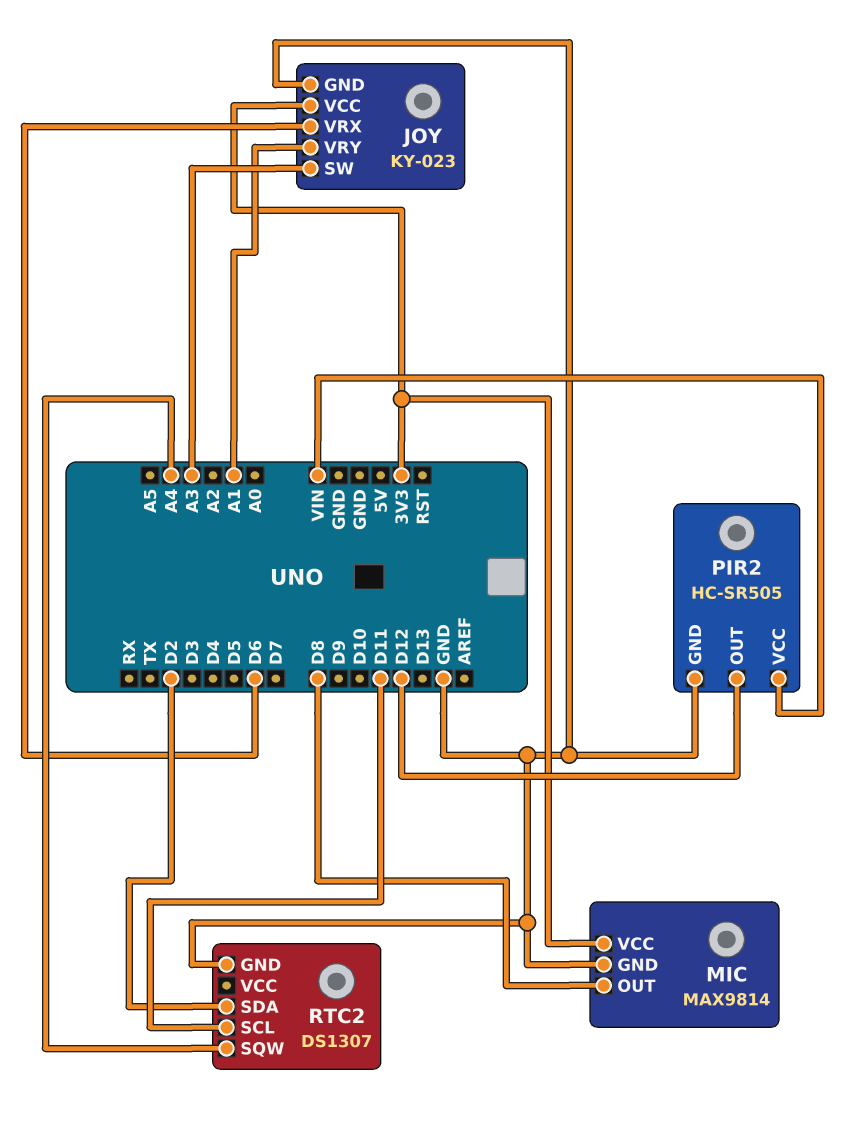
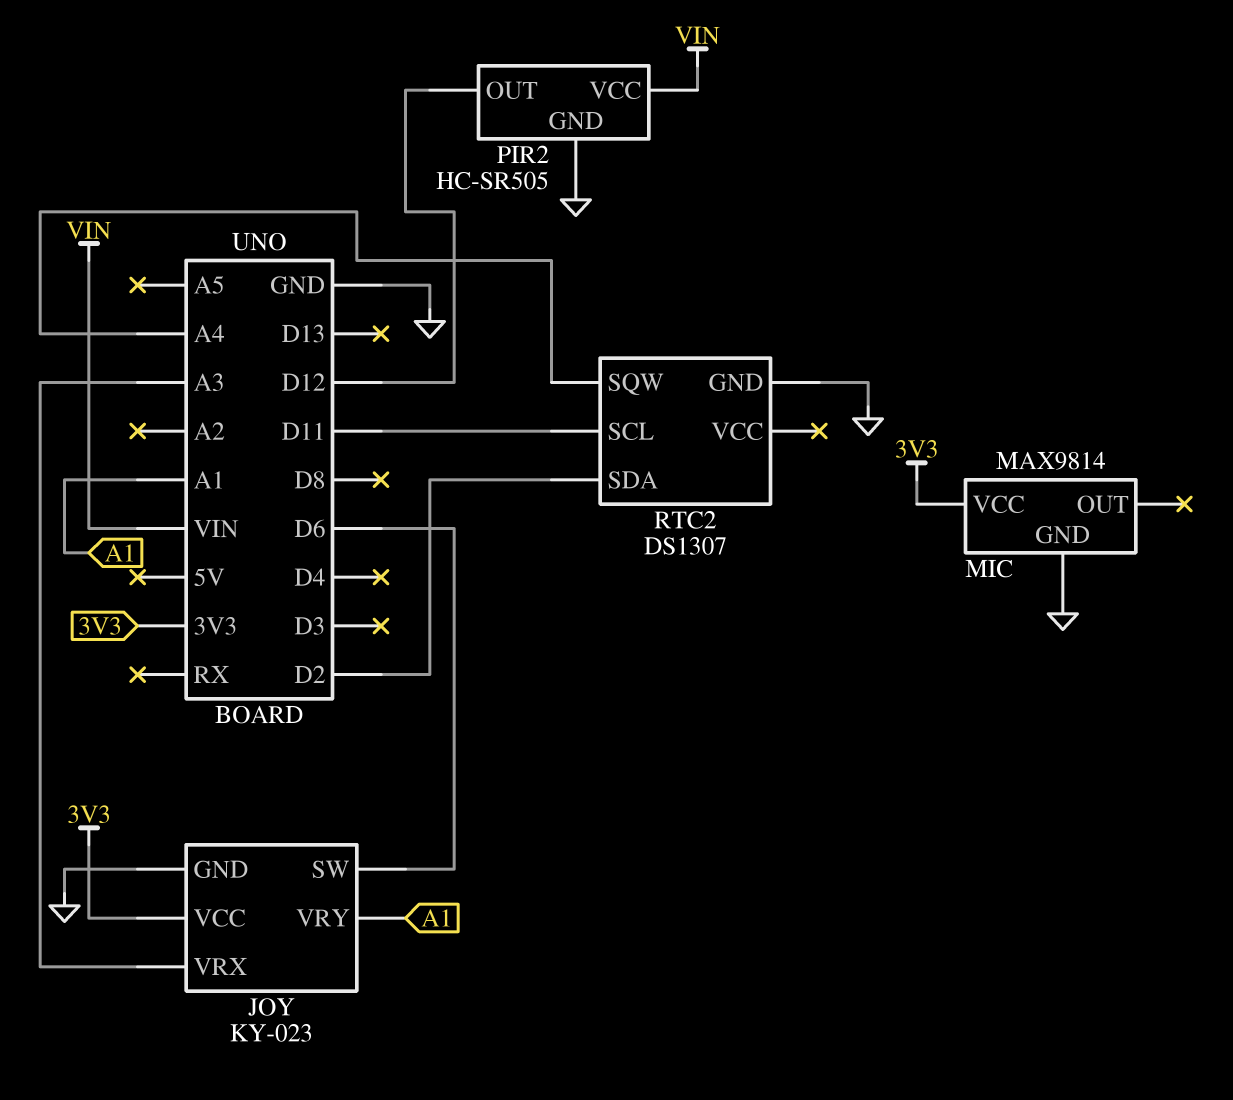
JOY pin SW: A3 -> D6
JOY pin VRX: D6 -> A3
MIC pin OUT: D8 -> none

